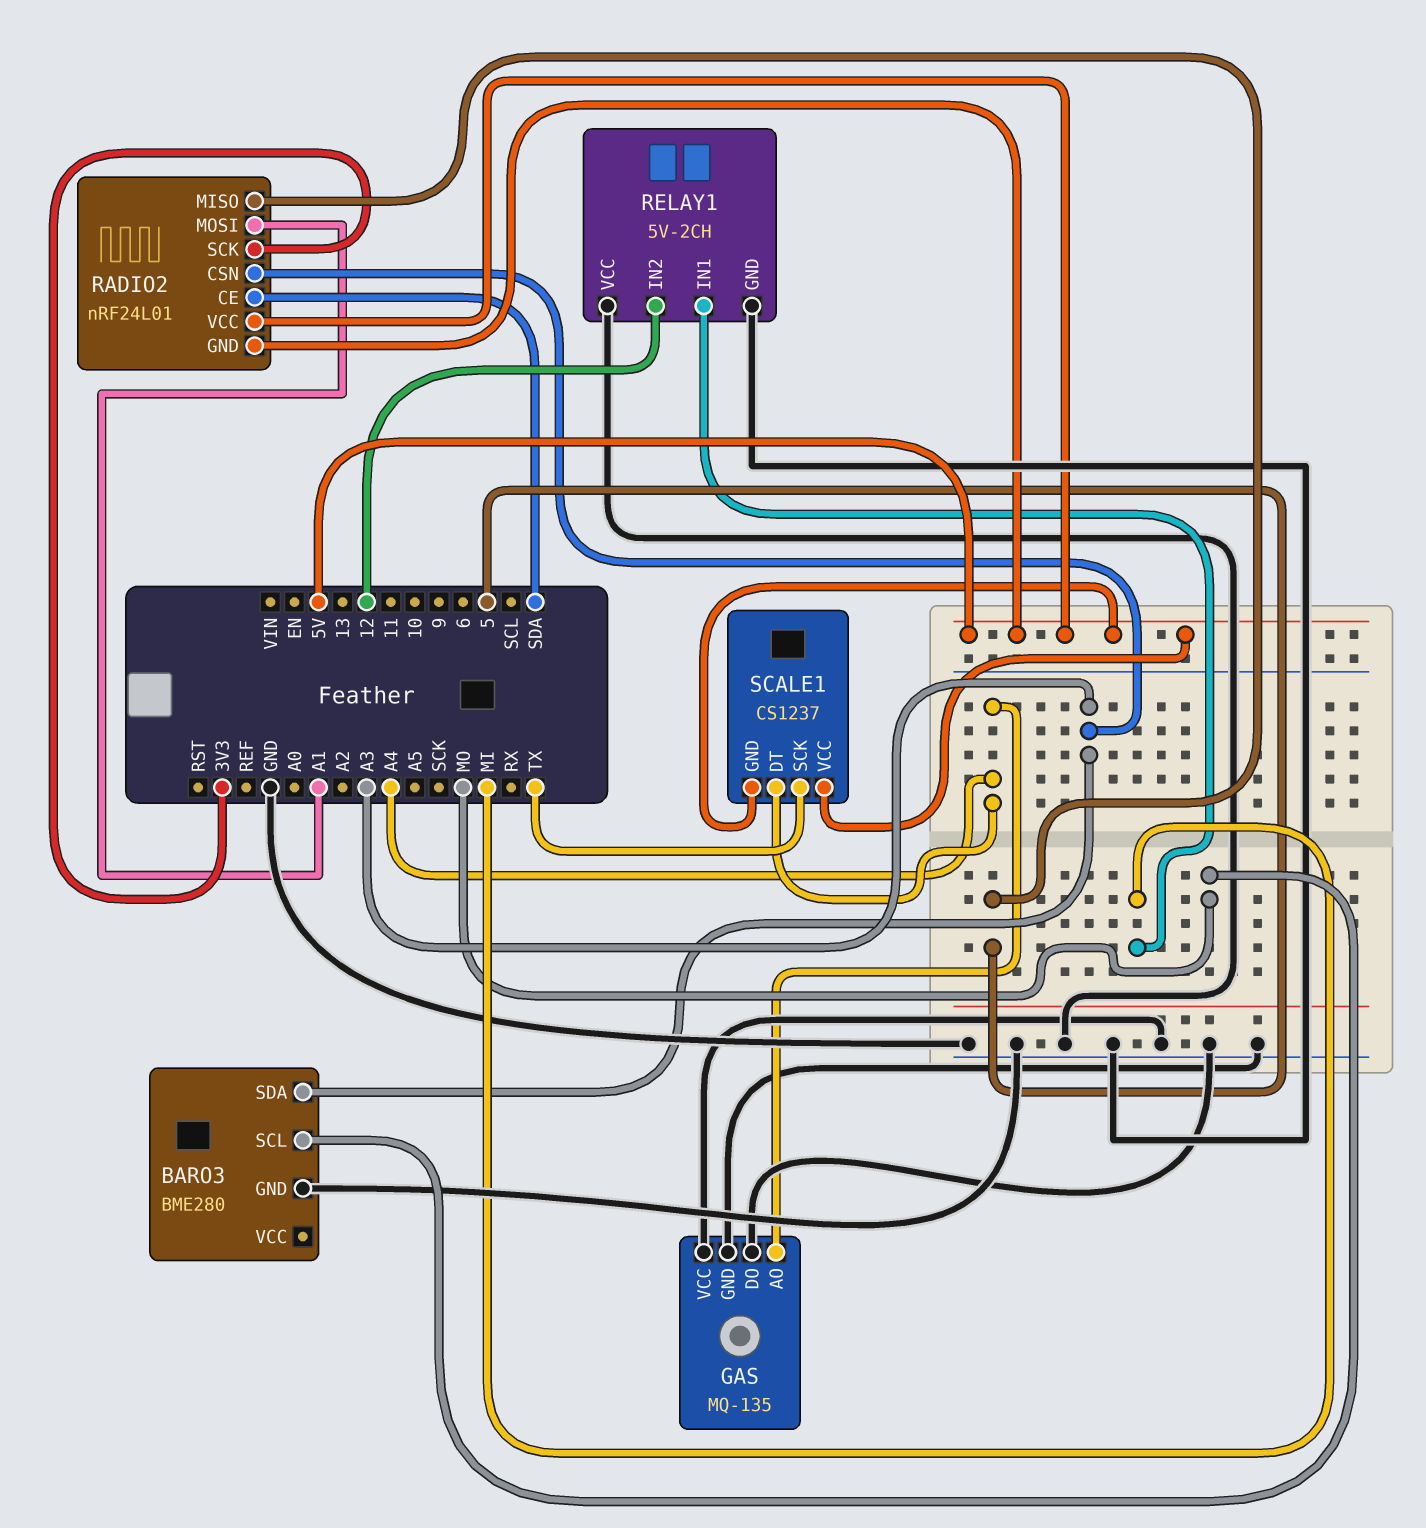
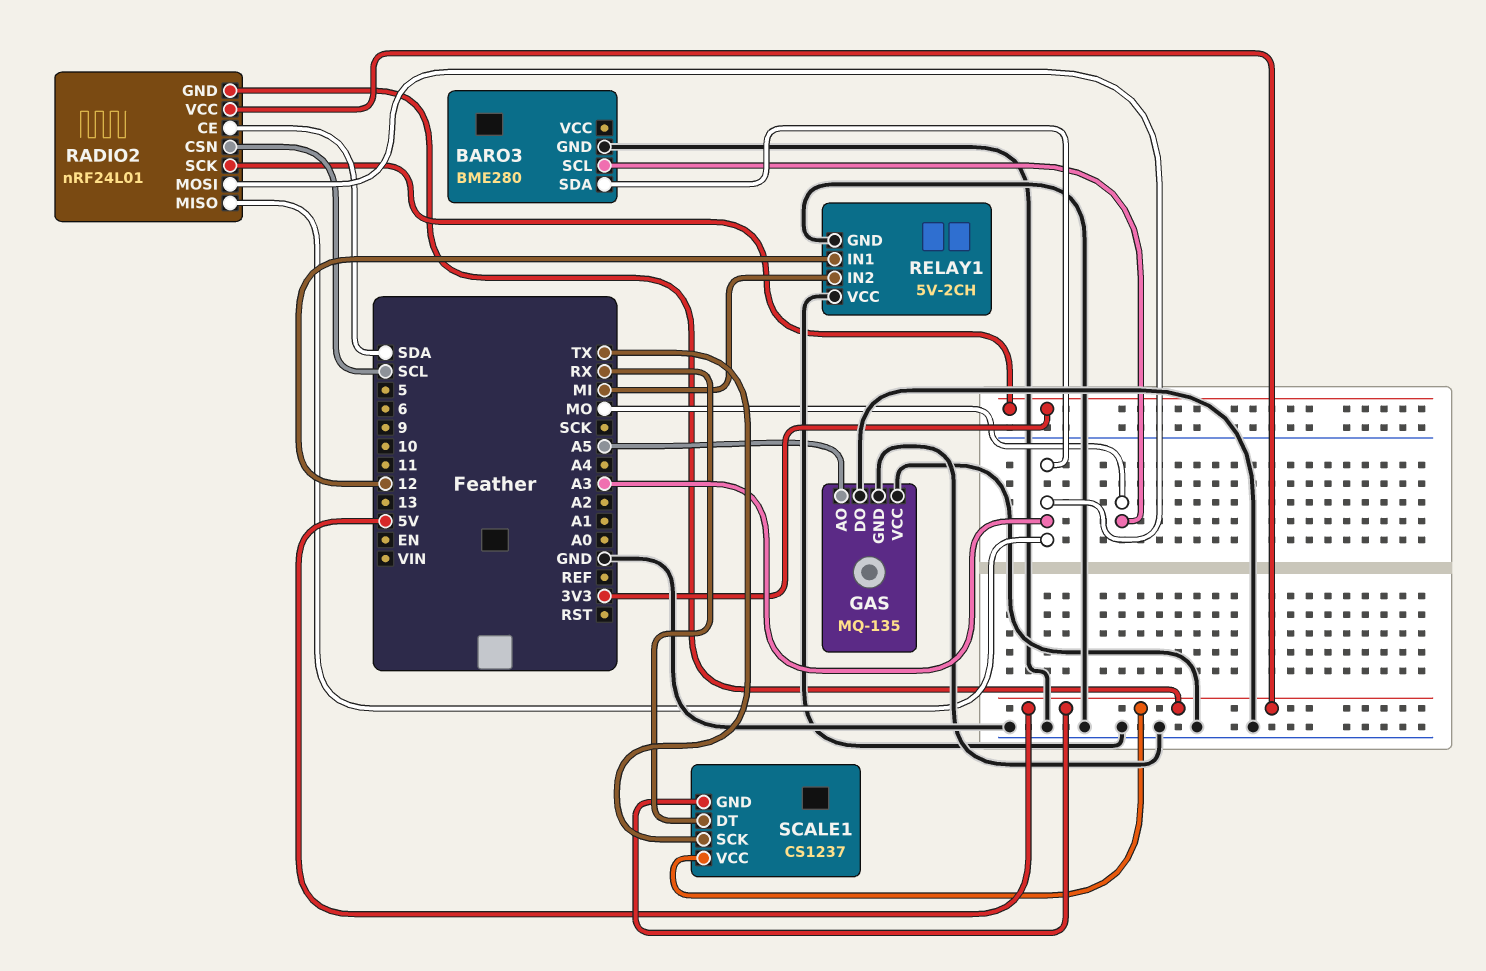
GAS pin AO: A4 -> A5
RADIO2 pin CSN: A3 -> SCL
RADIO2 pin MISO: 5 -> A3
RADIO2 pin MOSI: A1 -> A3
RELAY1 pin IN1: MI -> 12
RELAY1 pin IN2: 12 -> MI
SCALE1 pin DT: A4 -> RX

